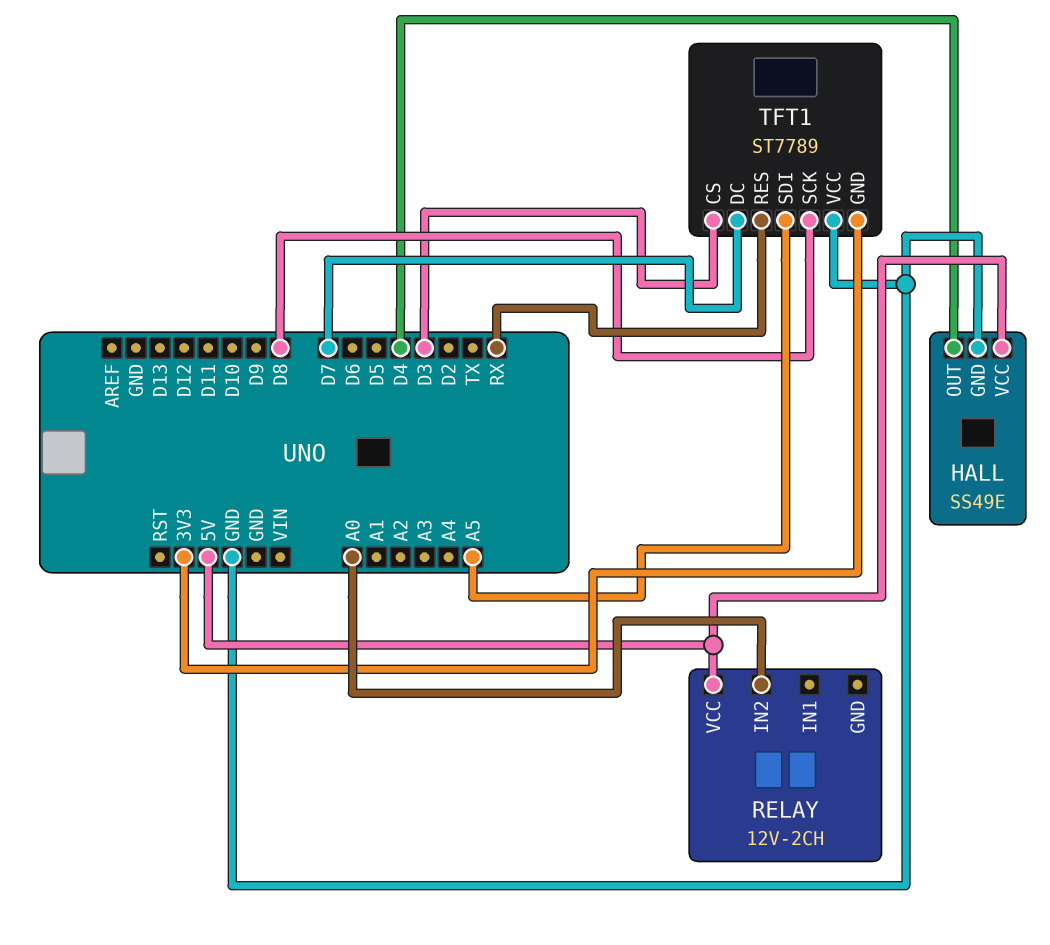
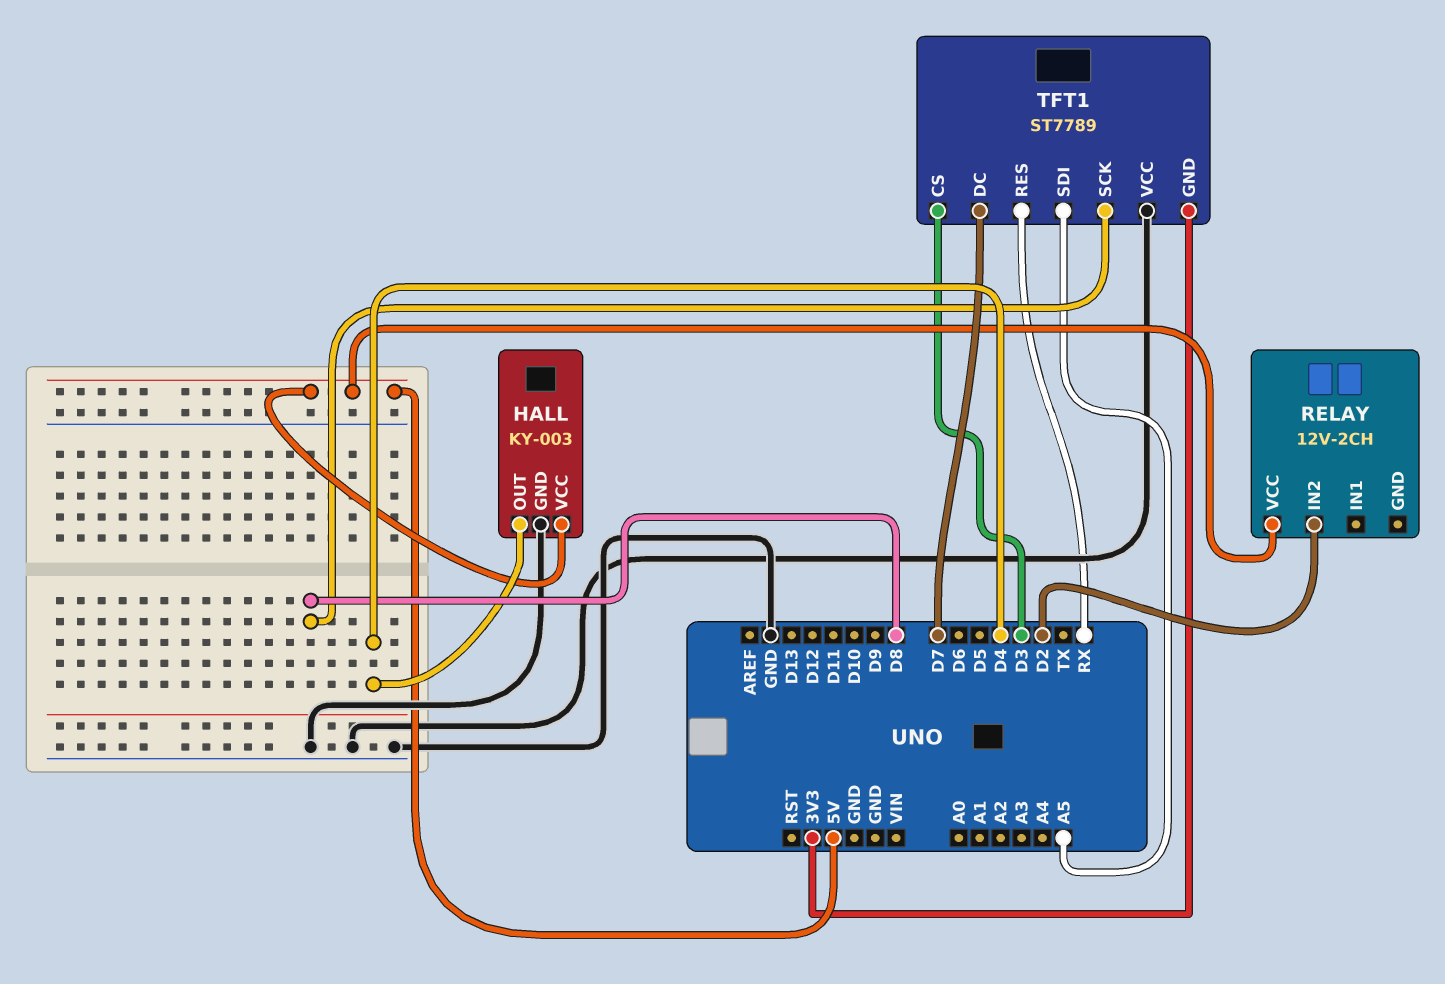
HALL: SS49E -> KY-003
RELAY pin IN2: A0 -> D2

